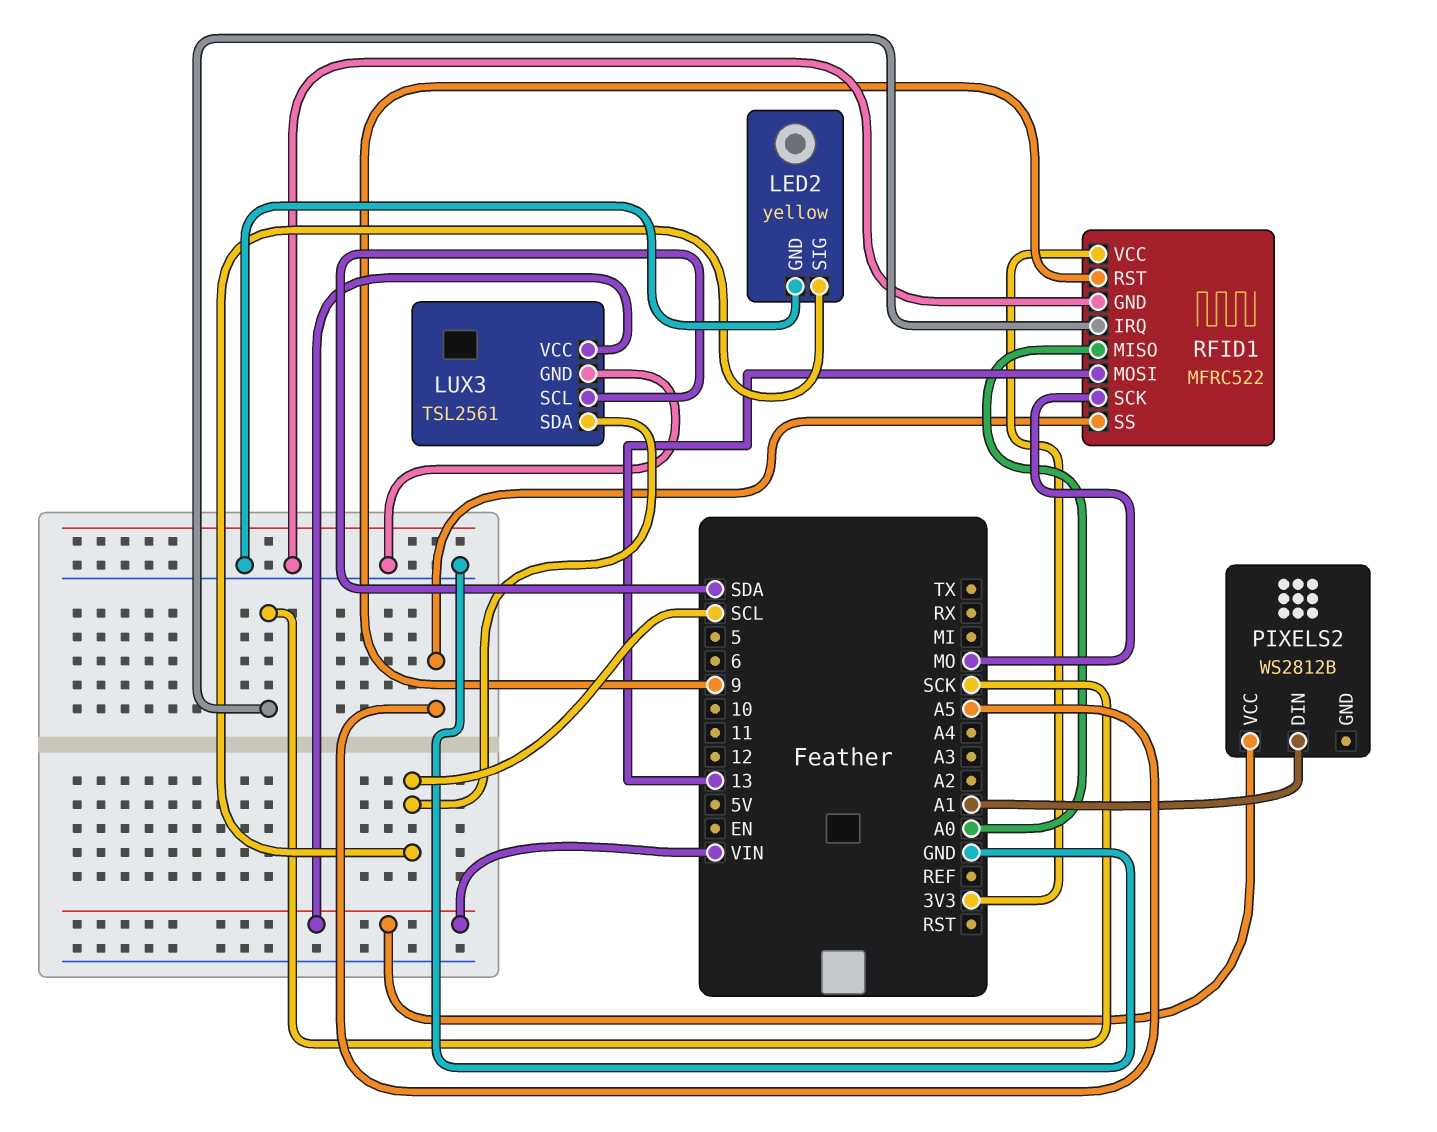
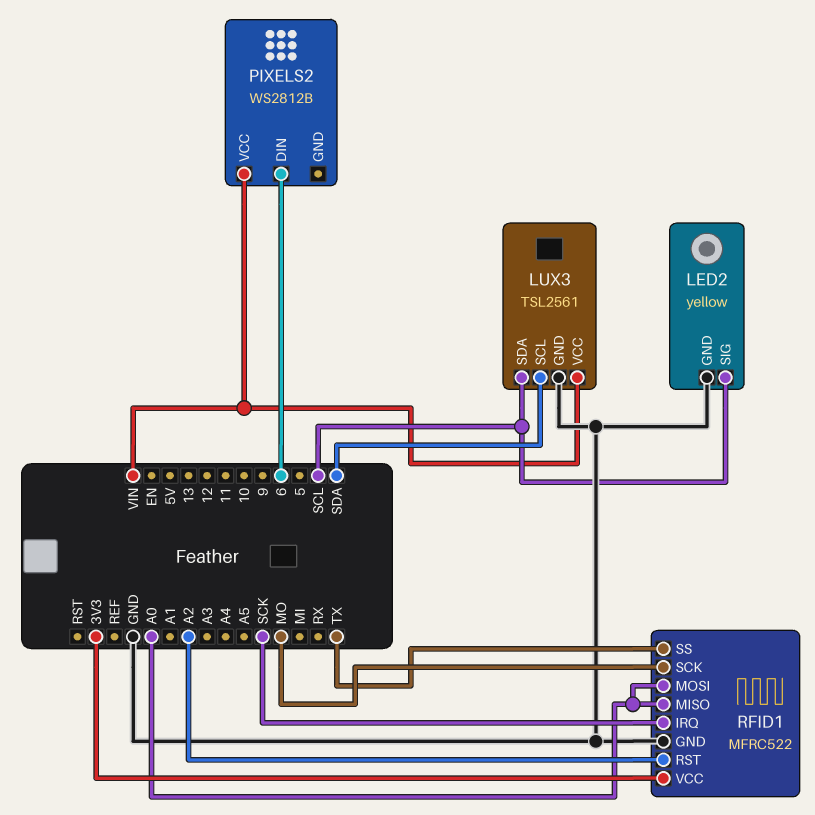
PIXELS2 pin DIN: A1 -> 6
RFID1 pin MOSI: 13 -> A0
RFID1 pin RST: 9 -> A2
RFID1 pin SS: A5 -> TX

